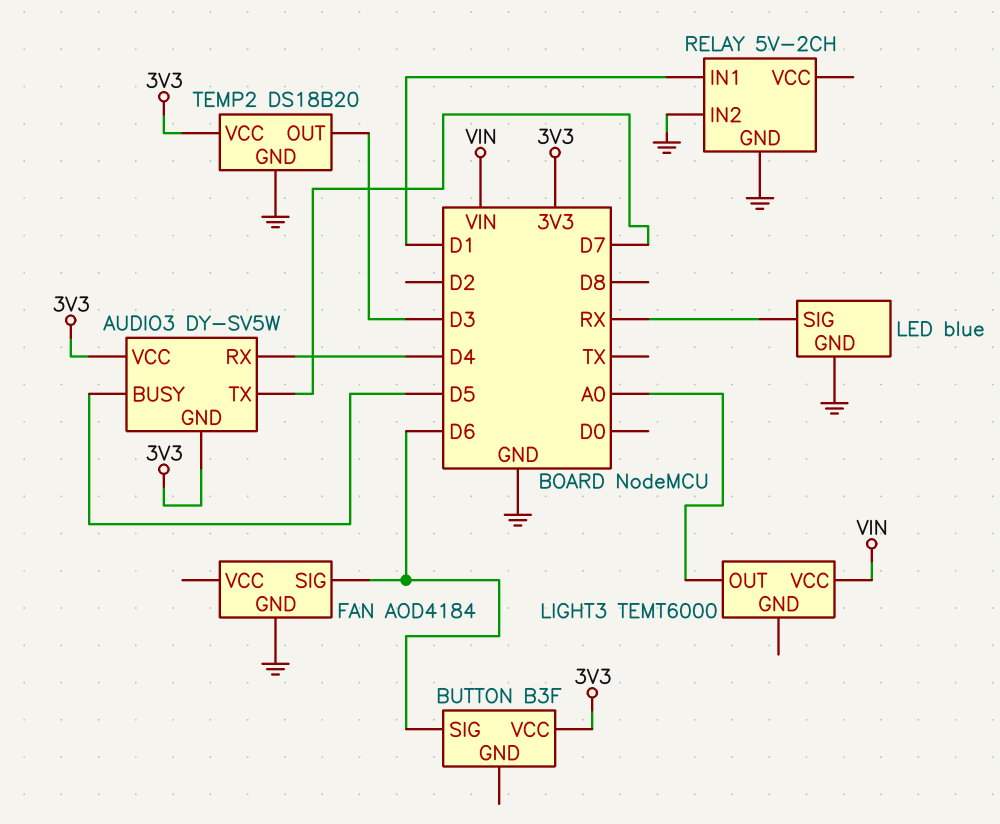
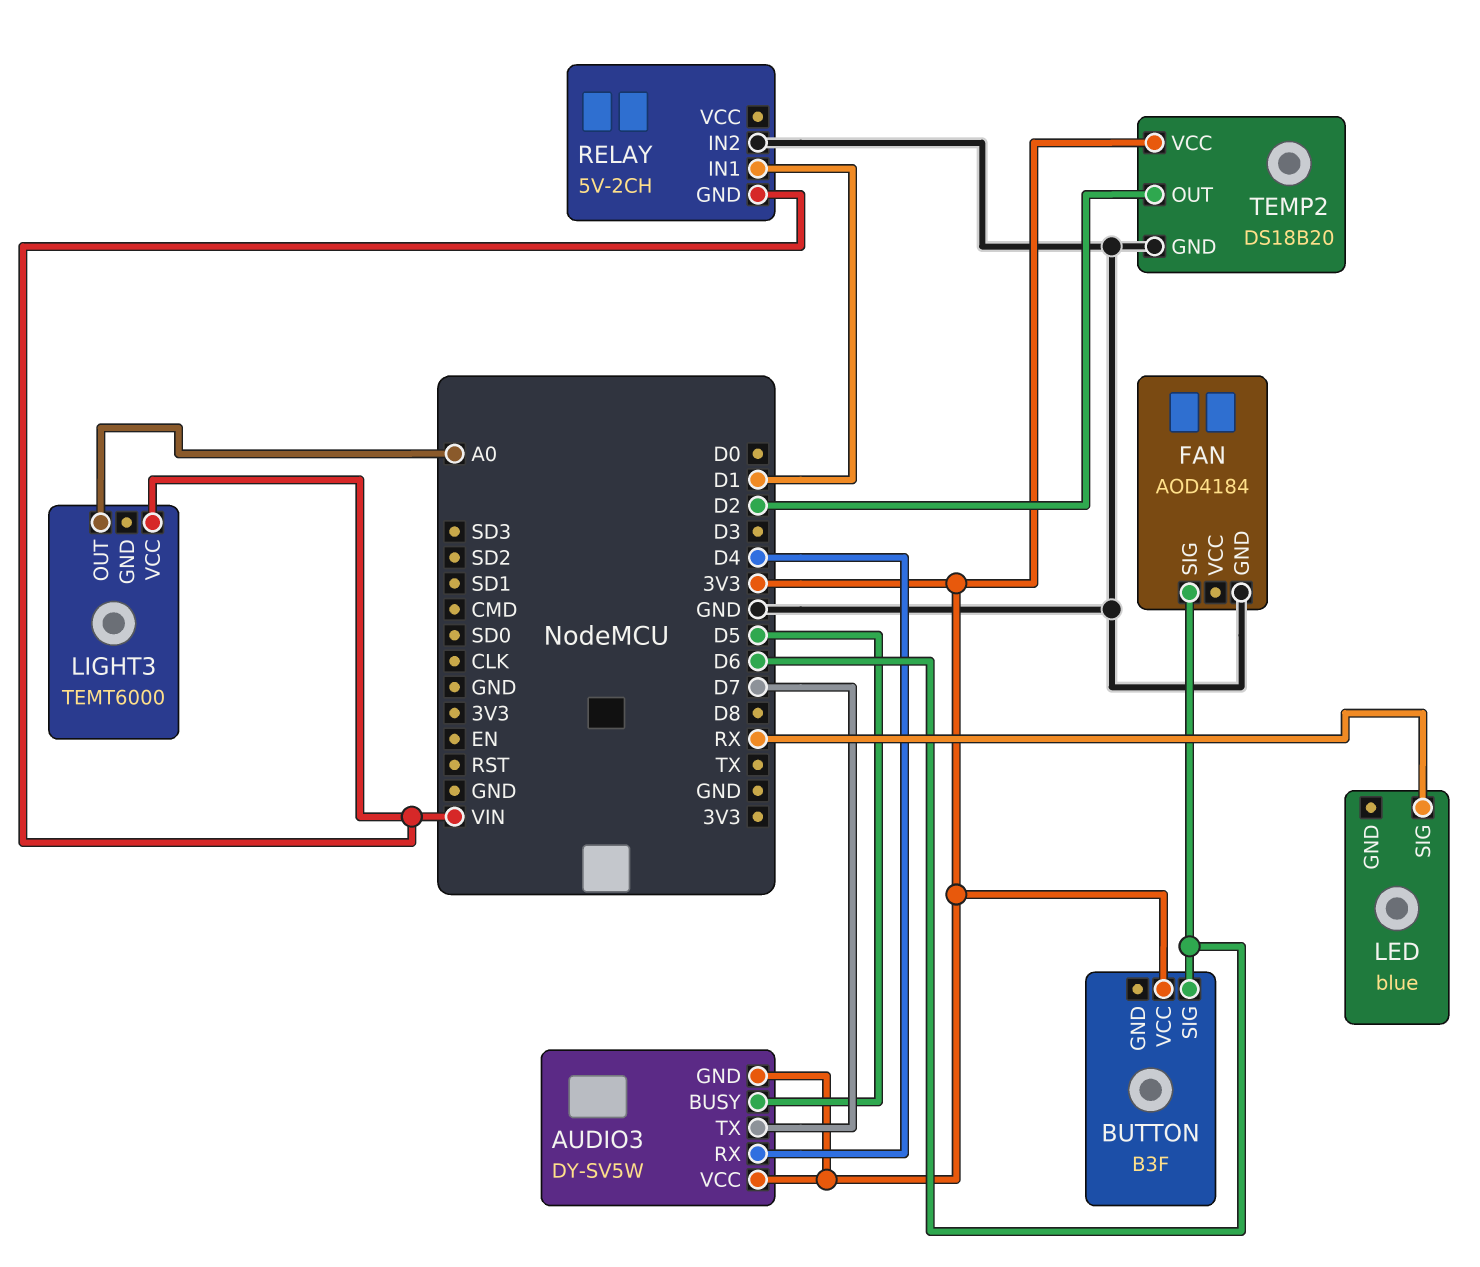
LED pin GND: GND -> none
RELAY pin GND: GND -> VIN
TEMP2 pin OUT: D3 -> D2

